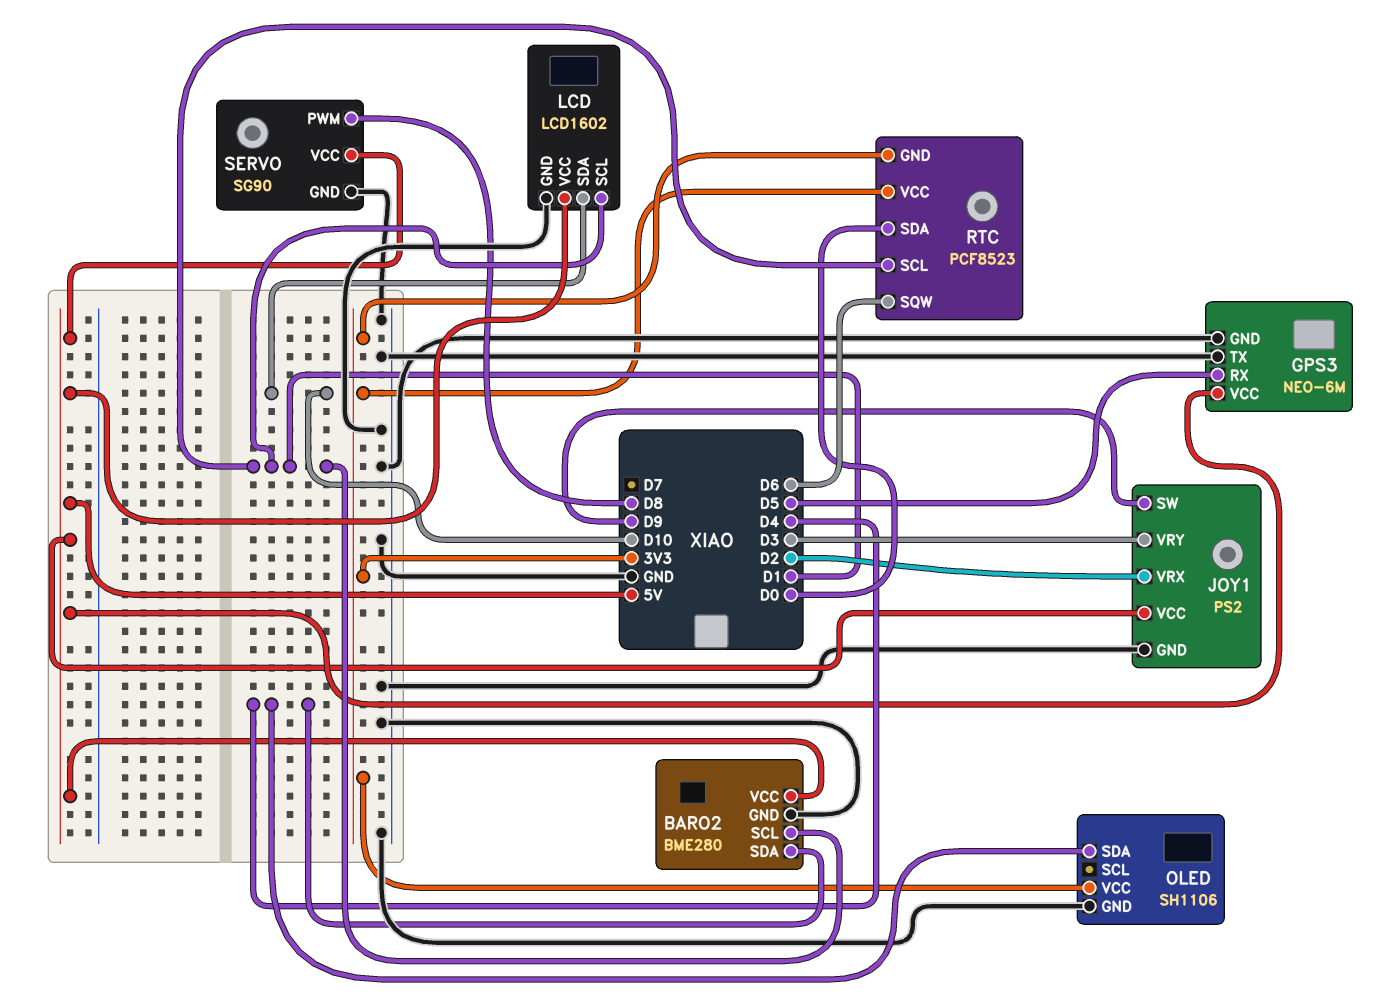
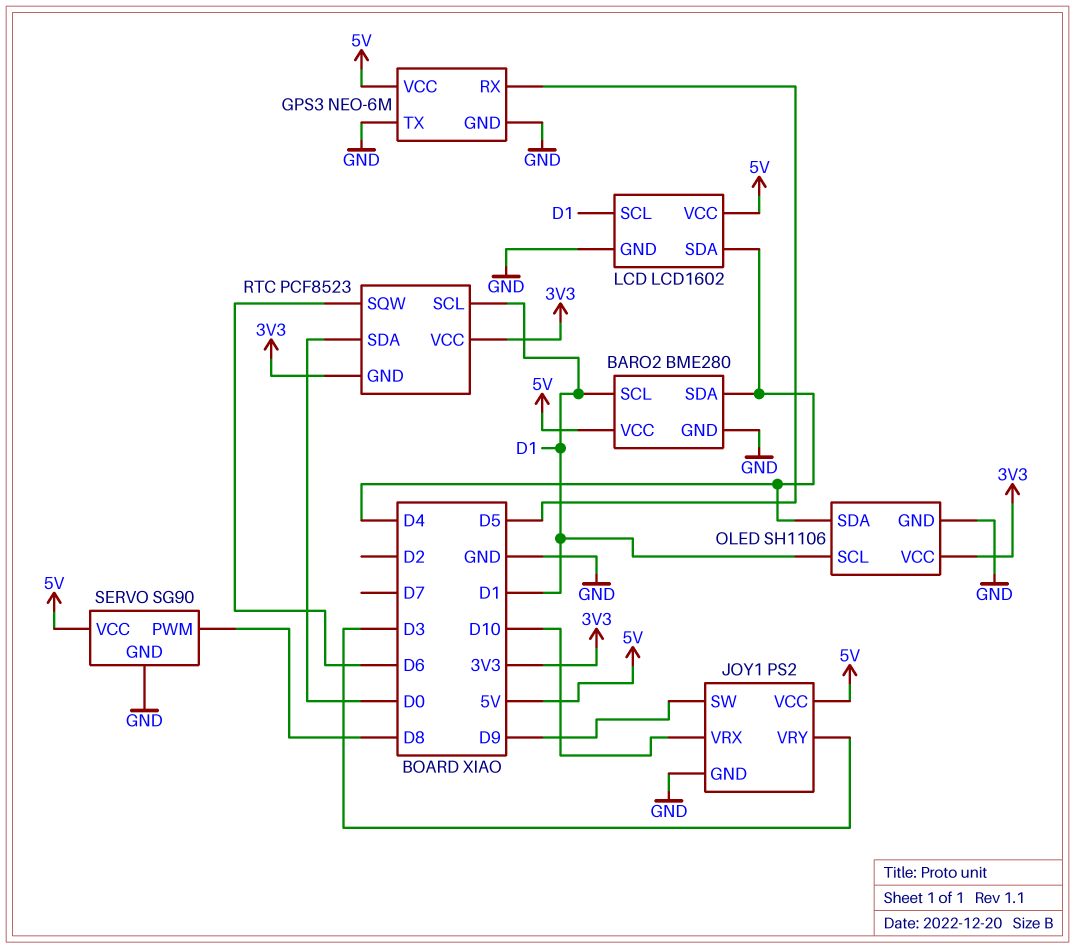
JOY1 pin VRX: D2 -> D10
LCD pin SDA: D10 -> D4
OLED pin SCL: none -> D1

